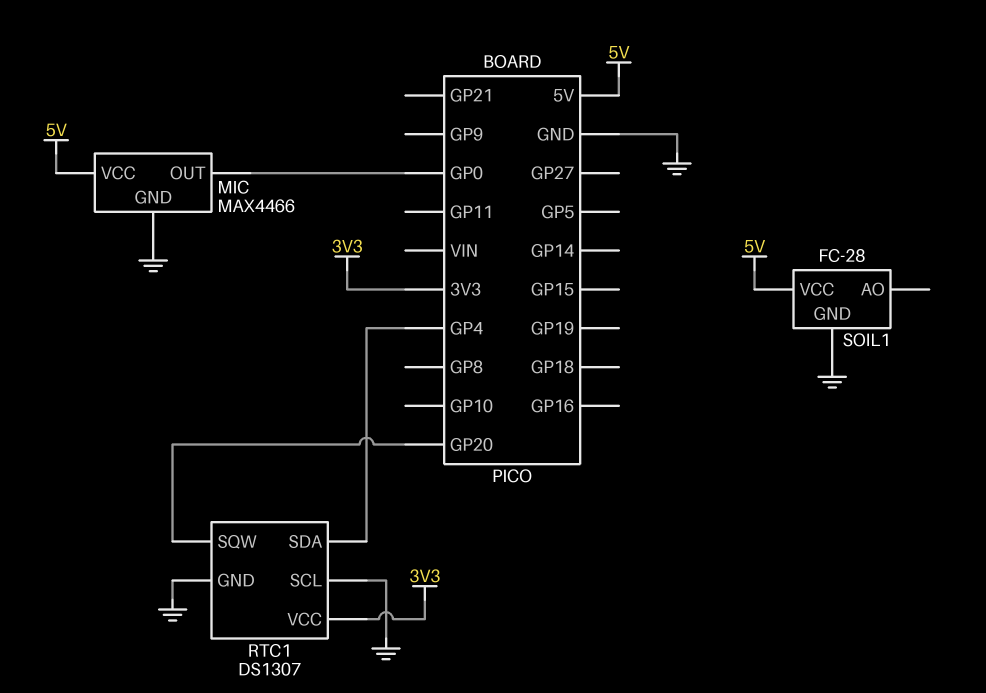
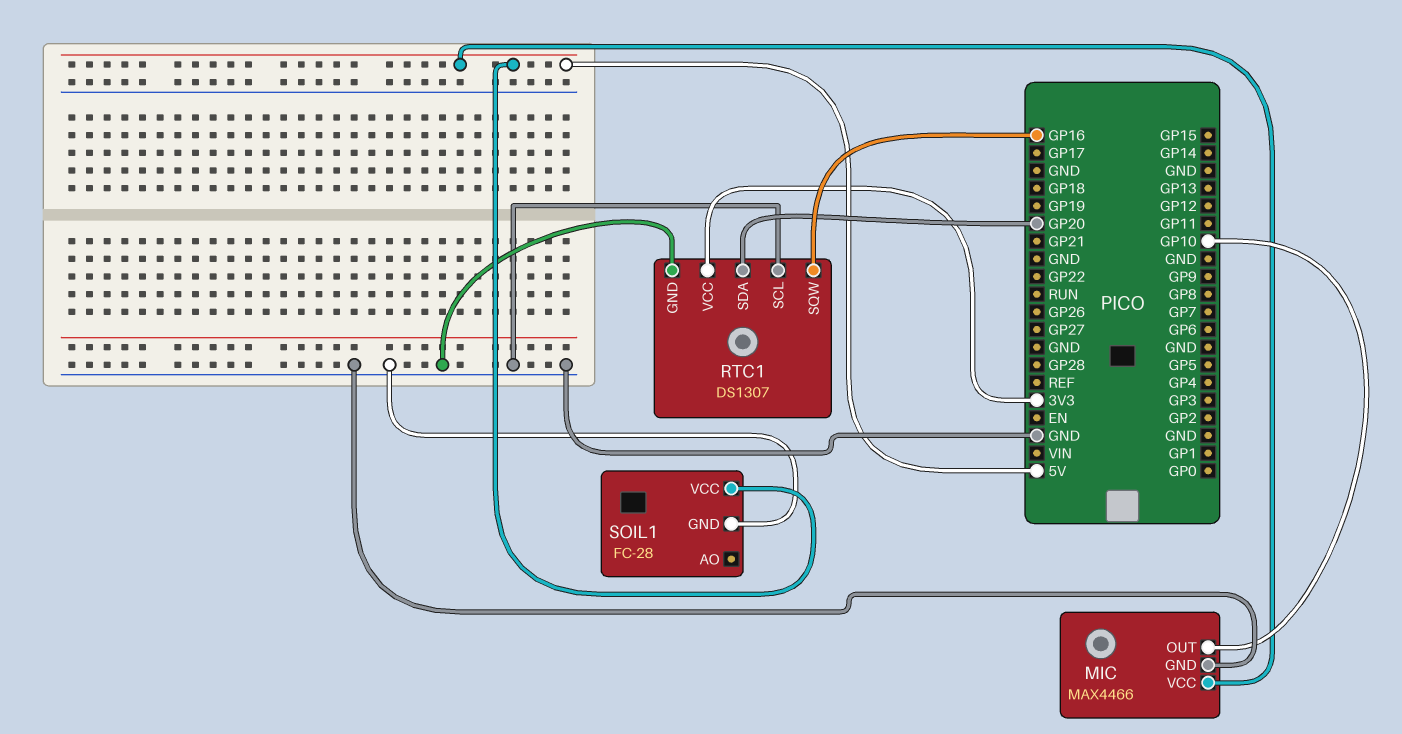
MIC pin OUT: GP0 -> GP10
RTC1 pin SDA: GP4 -> GP20
RTC1 pin SQW: GP20 -> GP16

